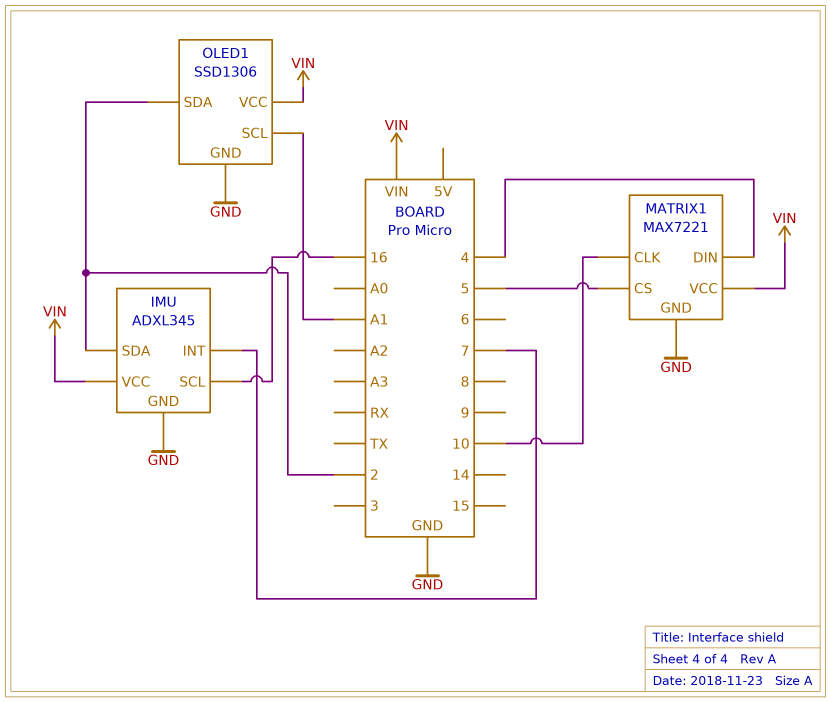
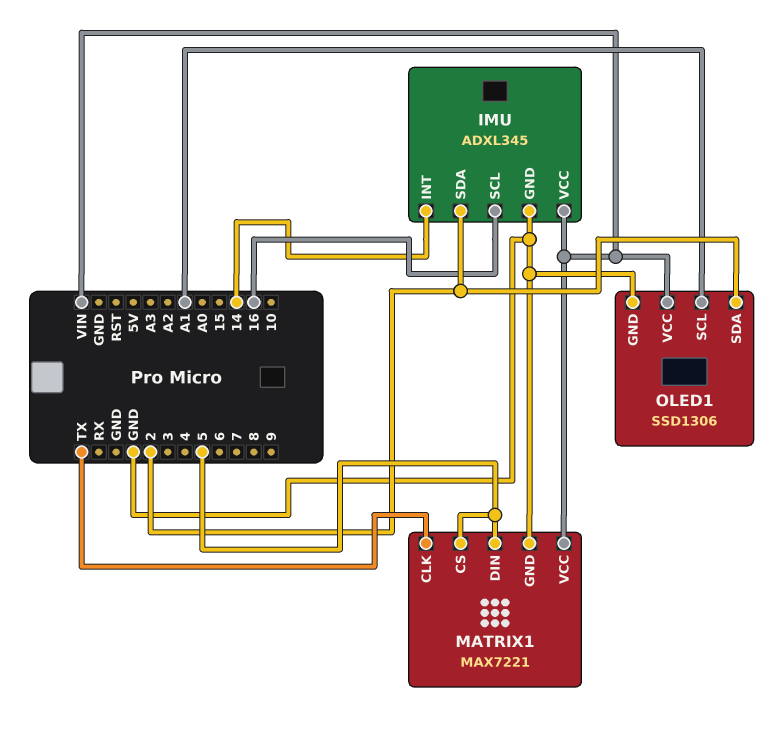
IMU pin INT: 7 -> 14
MATRIX1 pin CLK: 10 -> TX
MATRIX1 pin DIN: 4 -> 5

